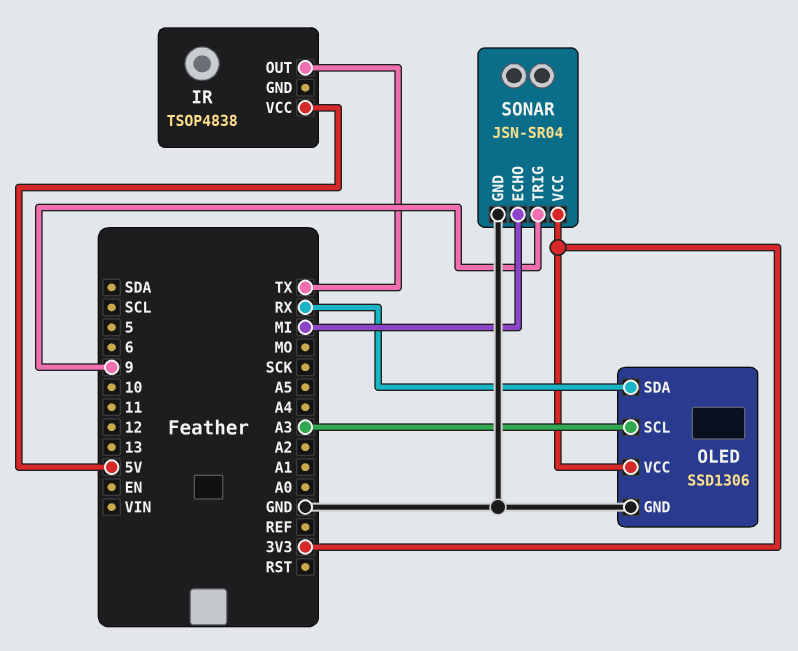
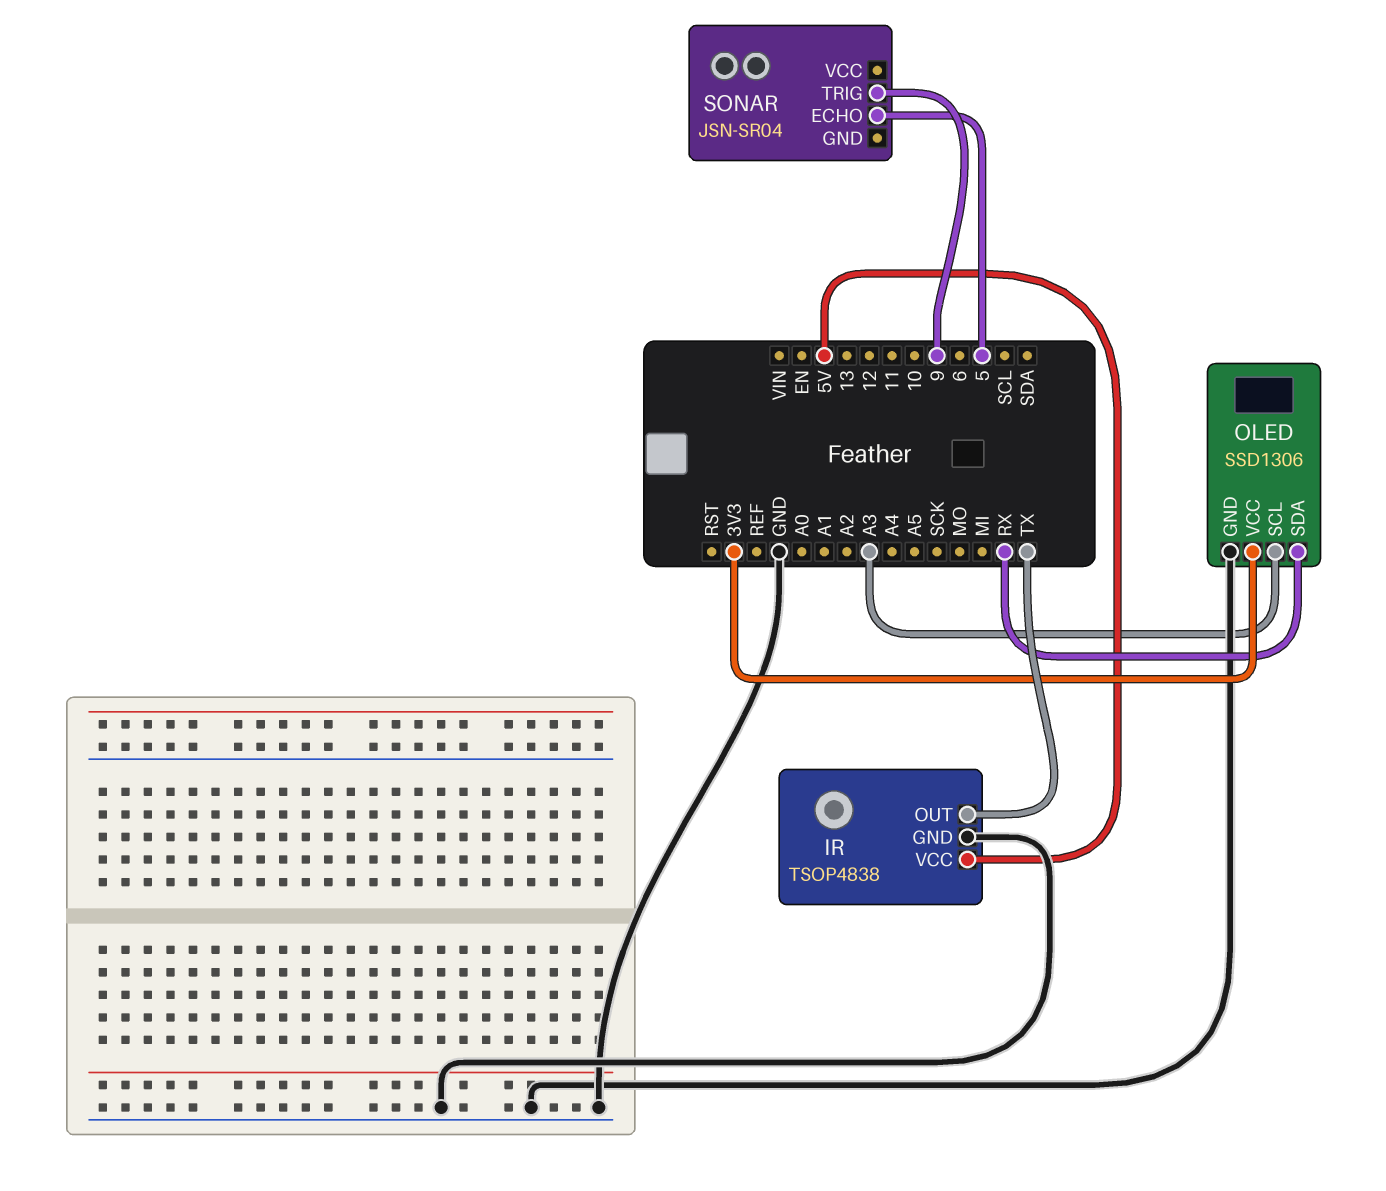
IR pin GND: none -> GND
SONAR pin ECHO: MI -> 5
SONAR pin GND: GND -> none
SONAR pin VCC: 3V3 -> none

